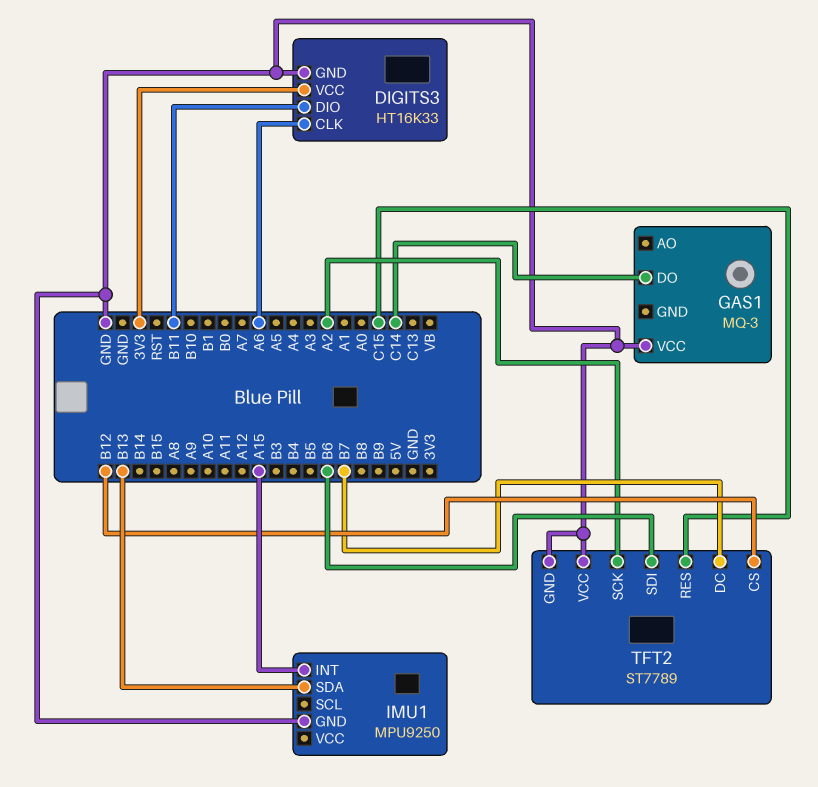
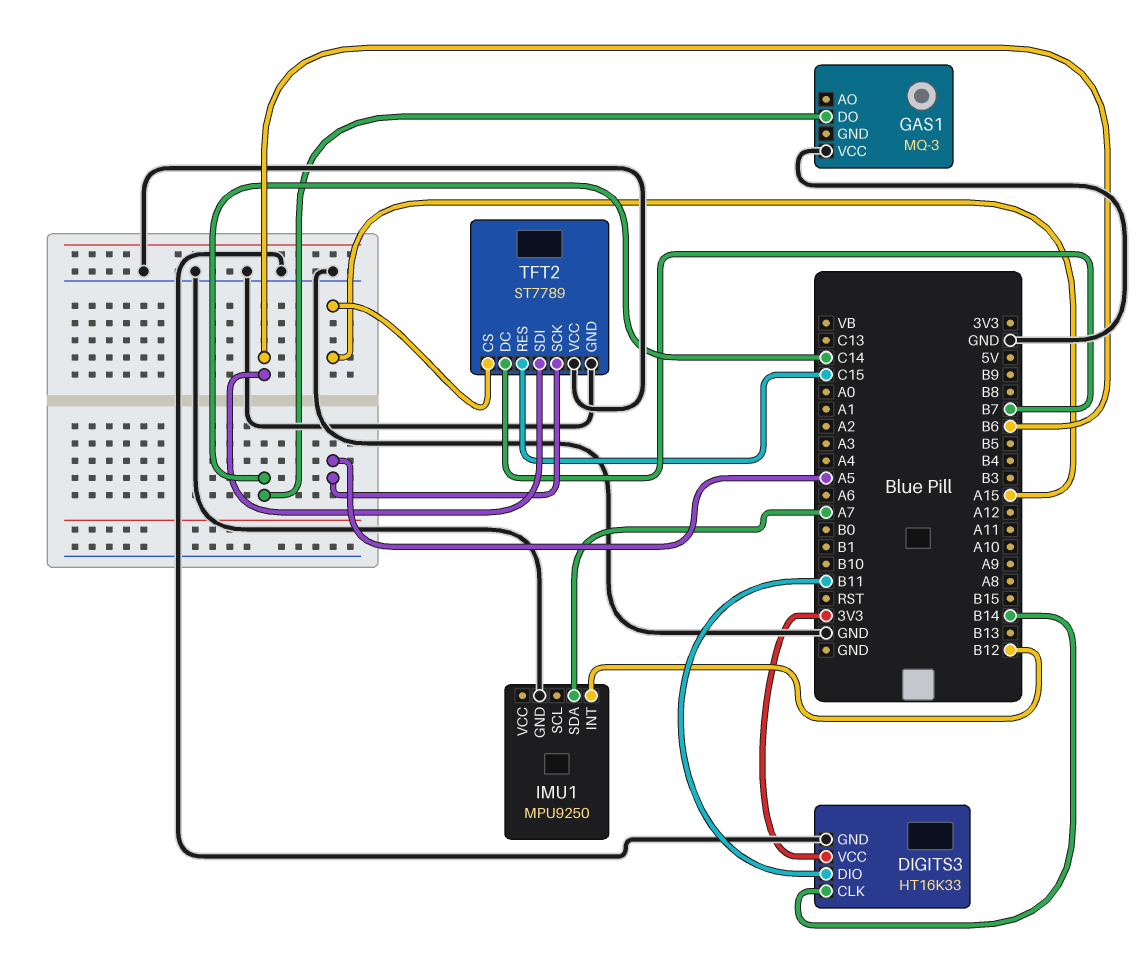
DIGITS3 pin CLK: A6 -> B14
IMU1 pin INT: A15 -> B12
IMU1 pin SDA: B13 -> A7
TFT2 pin CS: B12 -> A15
TFT2 pin SCK: A2 -> A5

